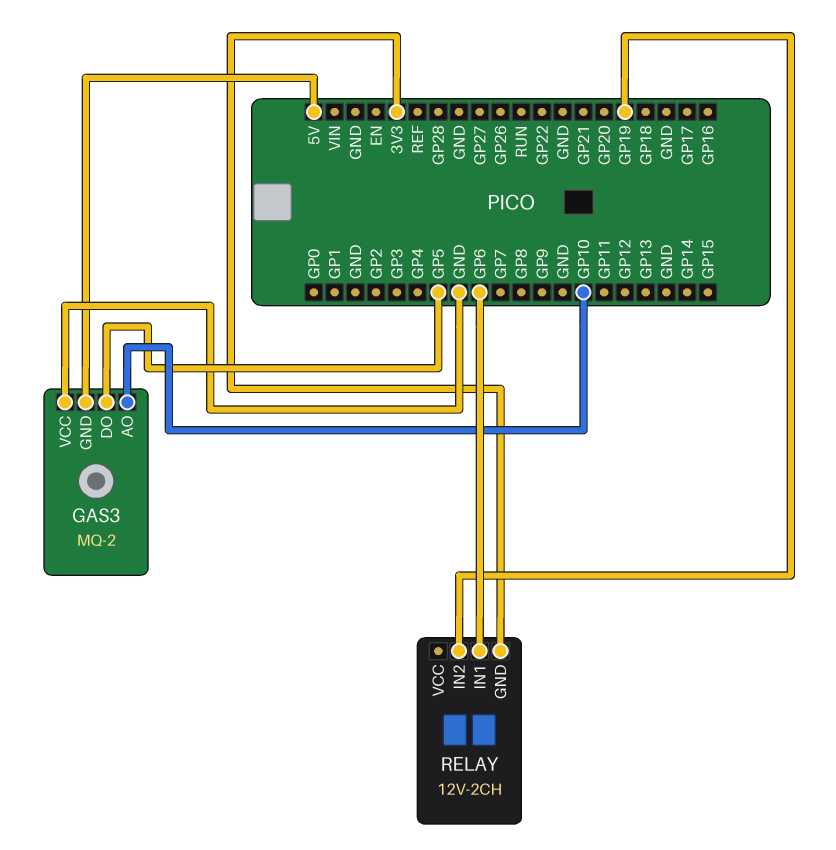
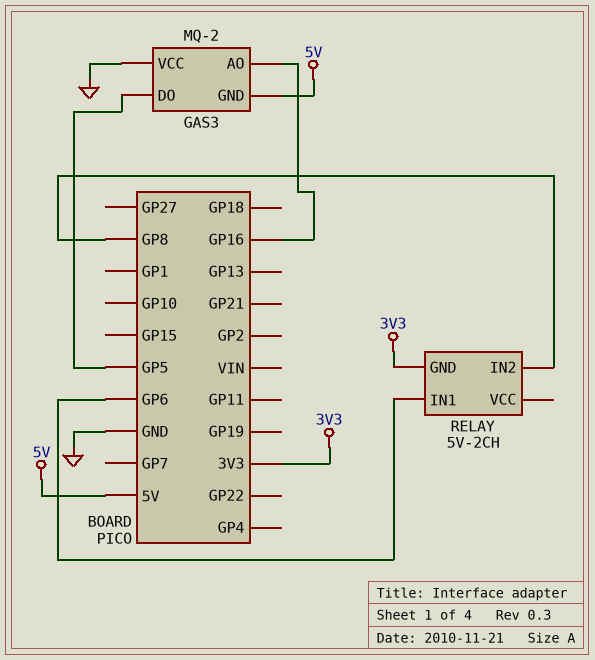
GAS3 pin AO: GP10 -> GP16
RELAY: 12V-2CH -> 5V-2CH
RELAY pin IN2: GP19 -> GP8

